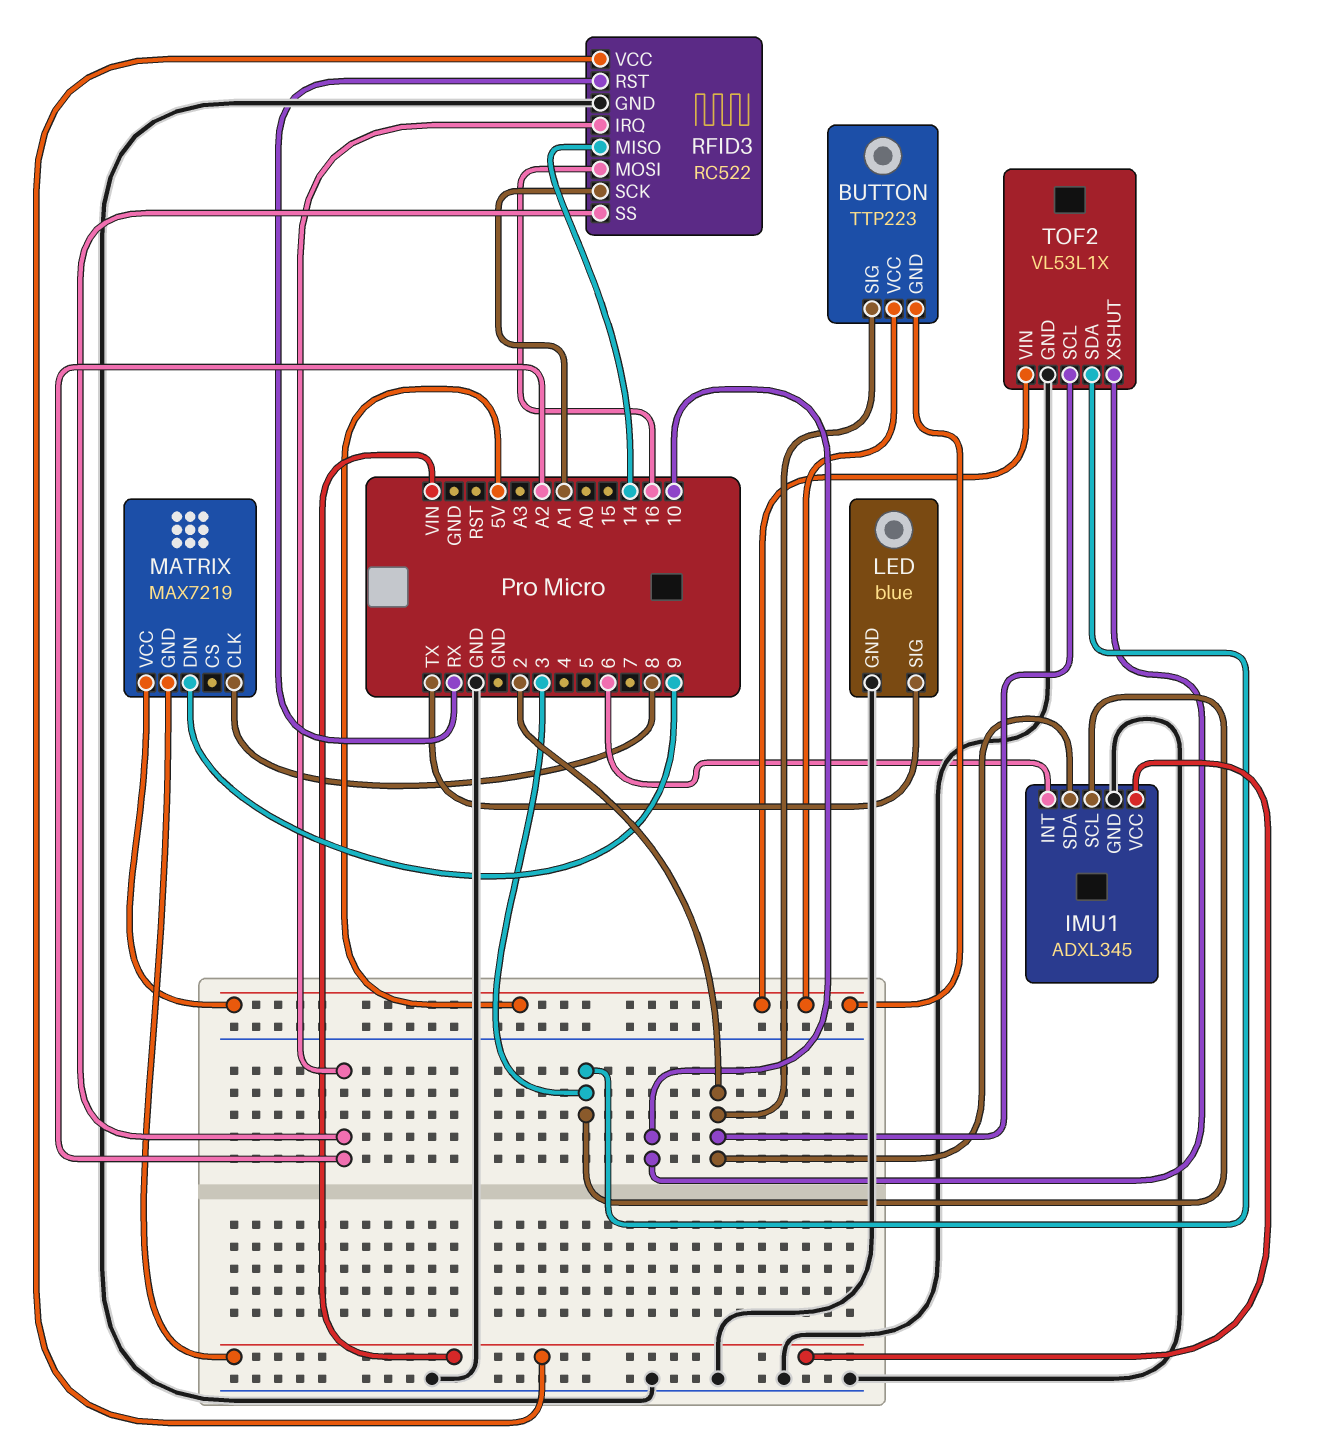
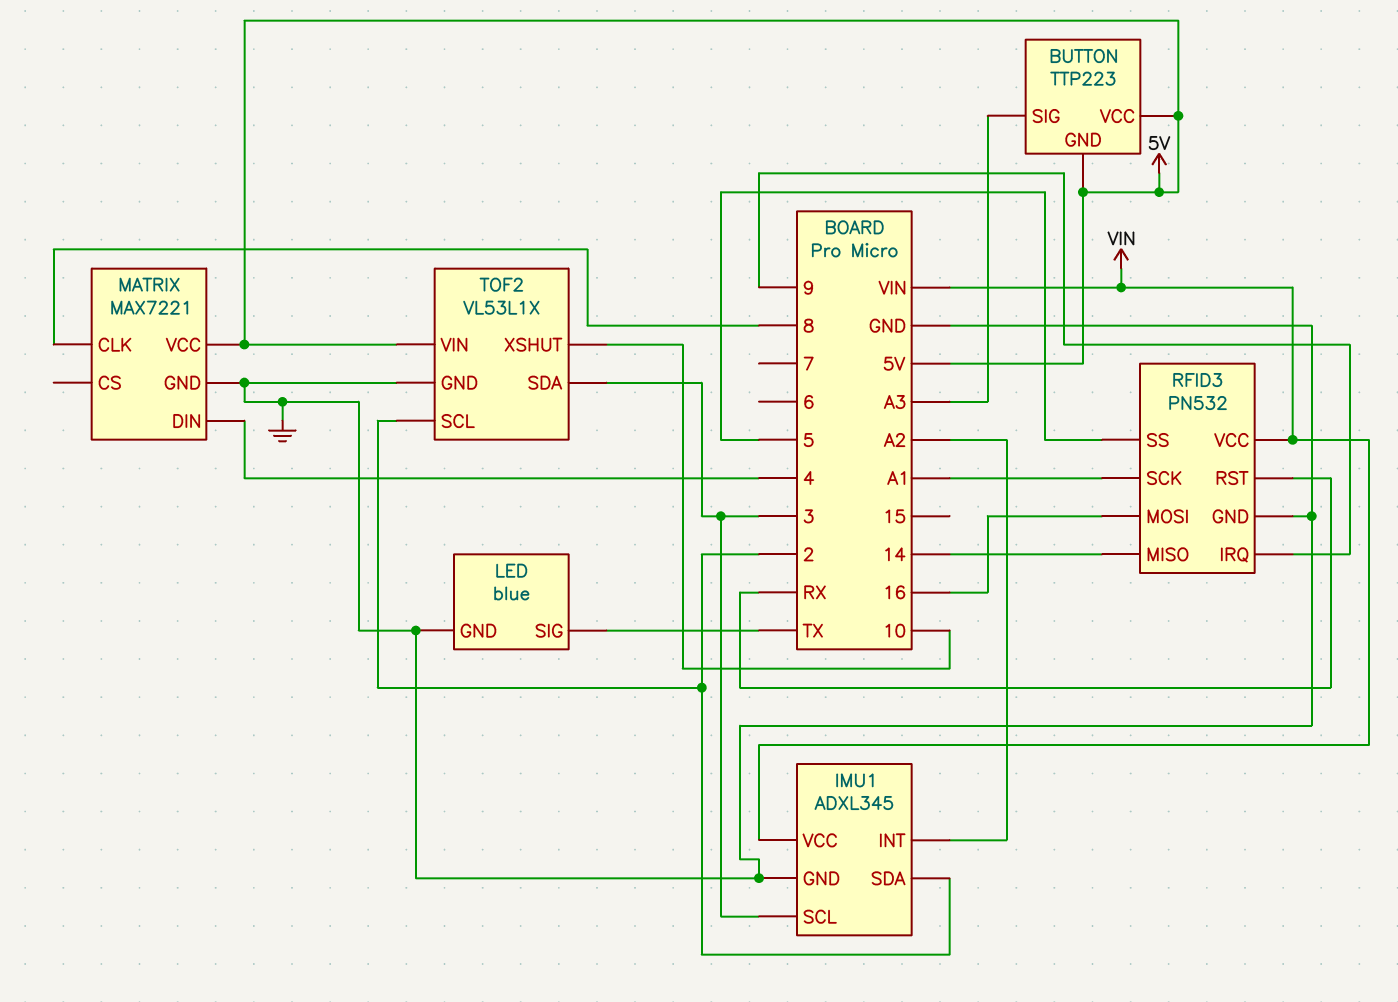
BUTTON pin SIG: 2 -> A3
IMU1 pin INT: 6 -> A2
MATRIX: MAX7219 -> MAX7221
MATRIX pin DIN: 9 -> 4
MATRIX pin GND: VIN -> GND
RFID3: RC522 -> PN532
RFID3 pin IRQ: A2 -> 9
RFID3 pin SS: A2 -> 5

